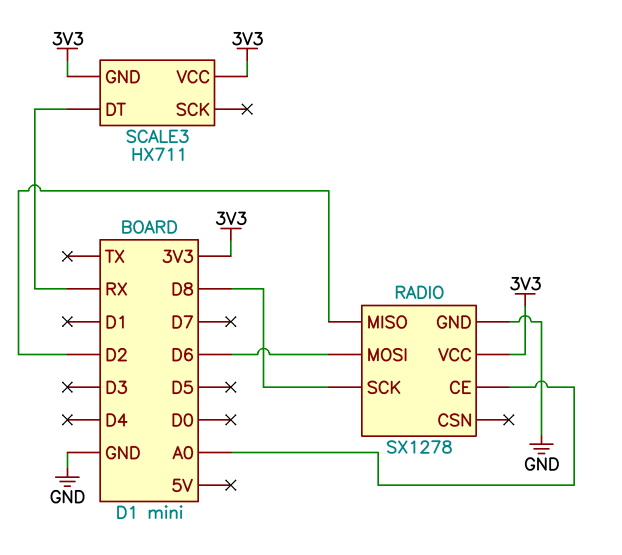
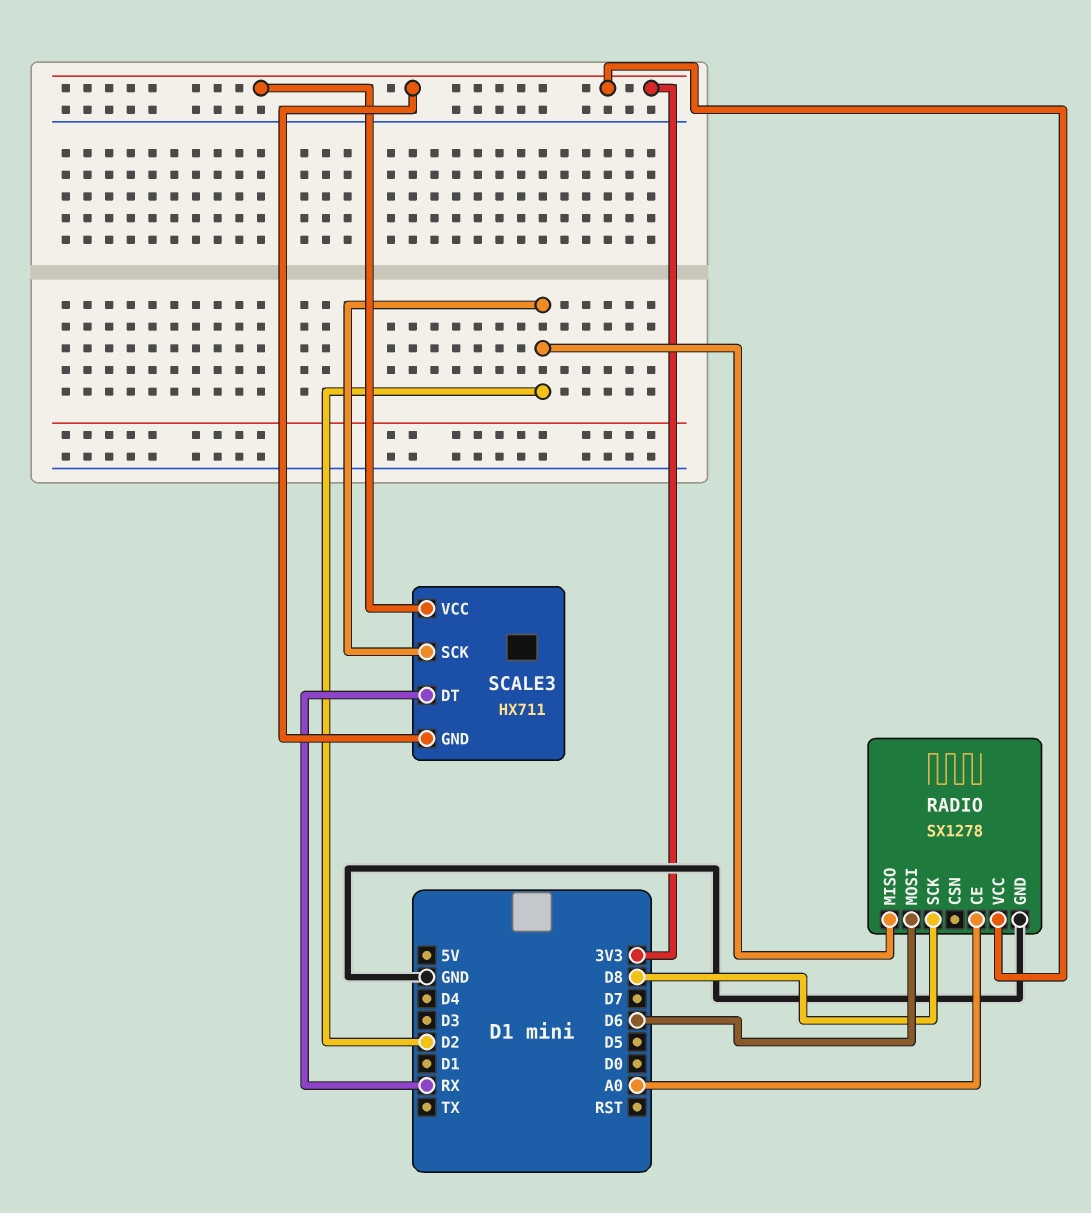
SCALE3 pin SCK: none -> D2

